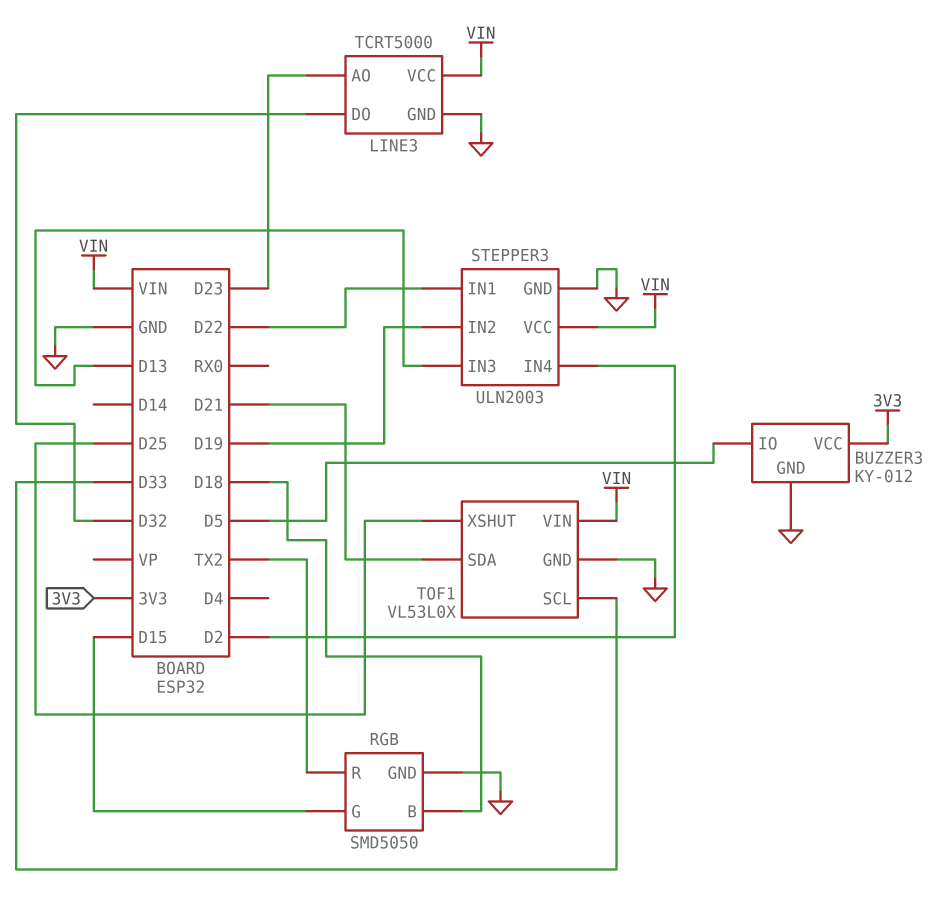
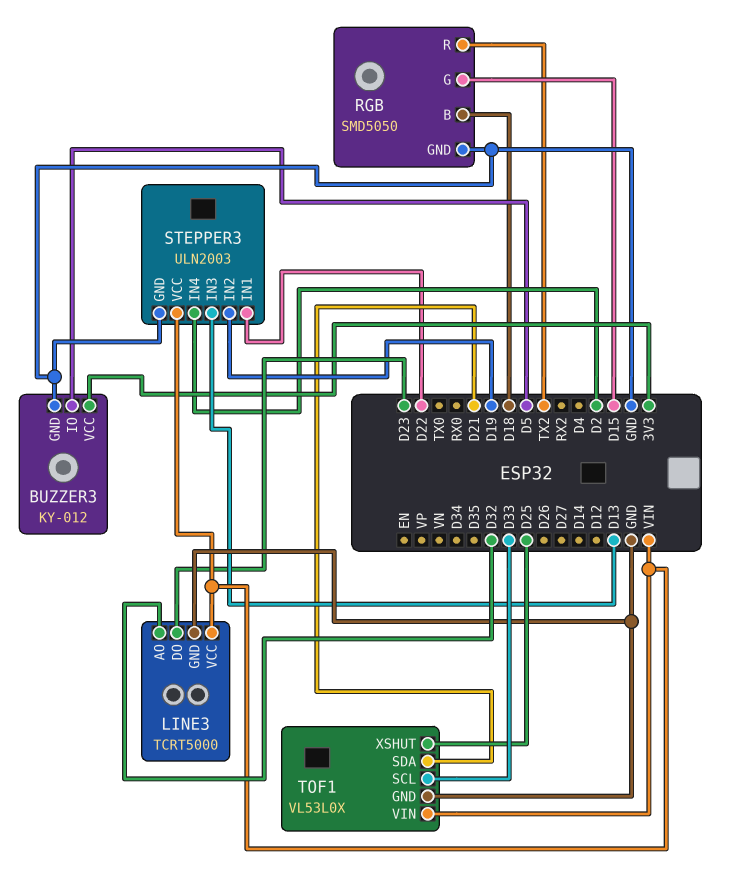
LINE3 pin AO: D23 -> D32
LINE3 pin DO: D32 -> D23

